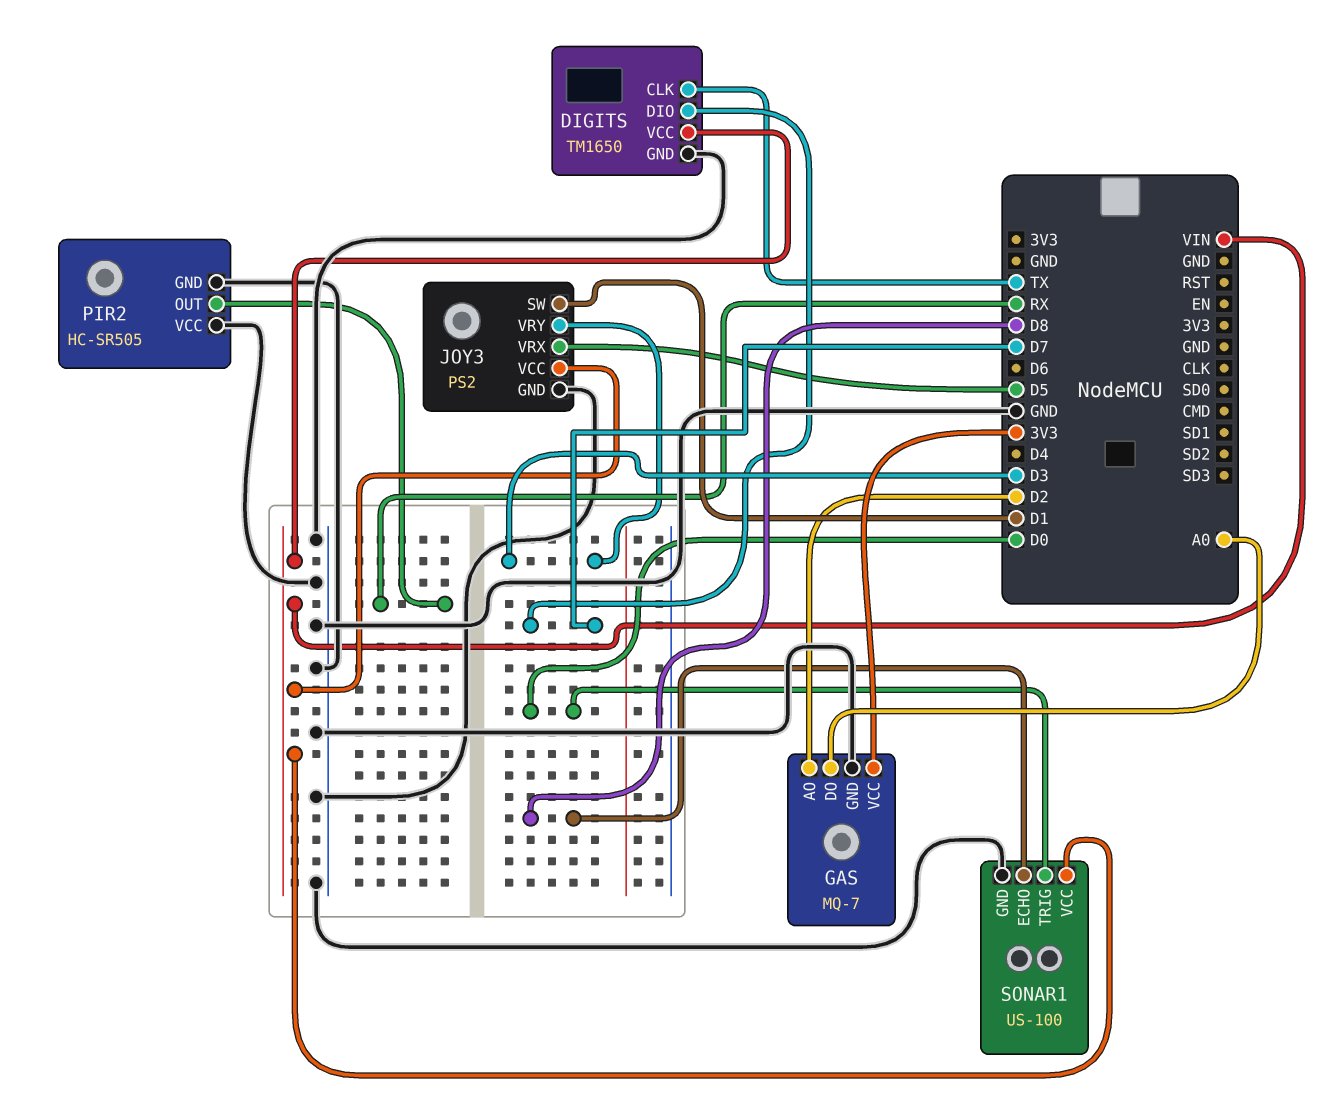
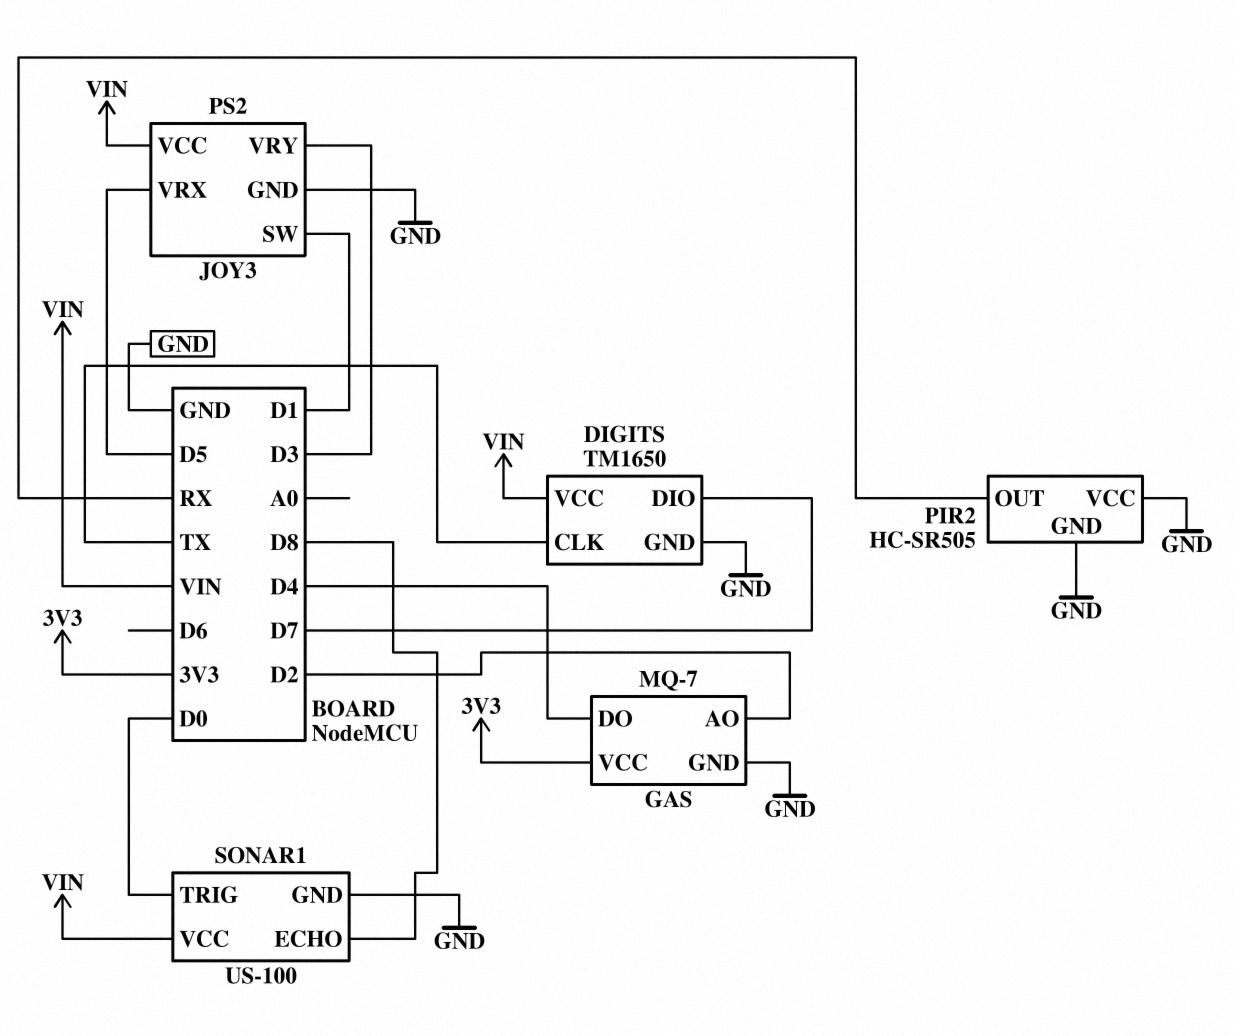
GAS pin DO: A0 -> D4

